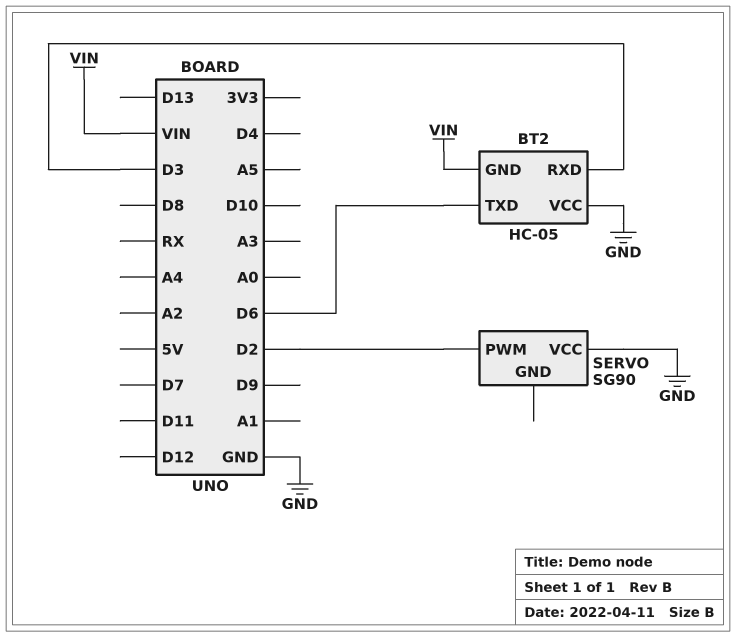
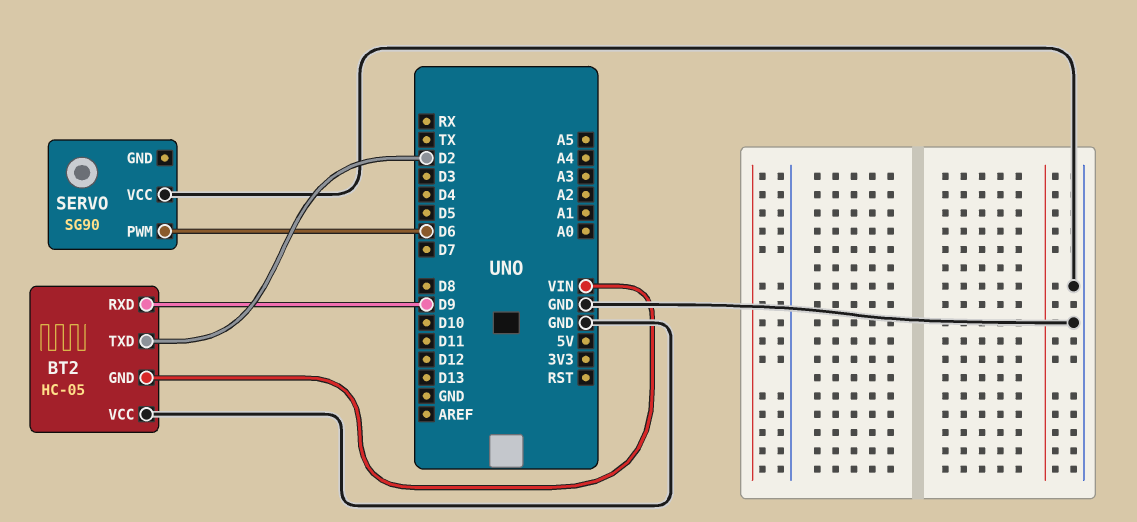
BT2 pin RXD: D3 -> D9
BT2 pin TXD: D6 -> D2
SERVO pin PWM: D2 -> D6

